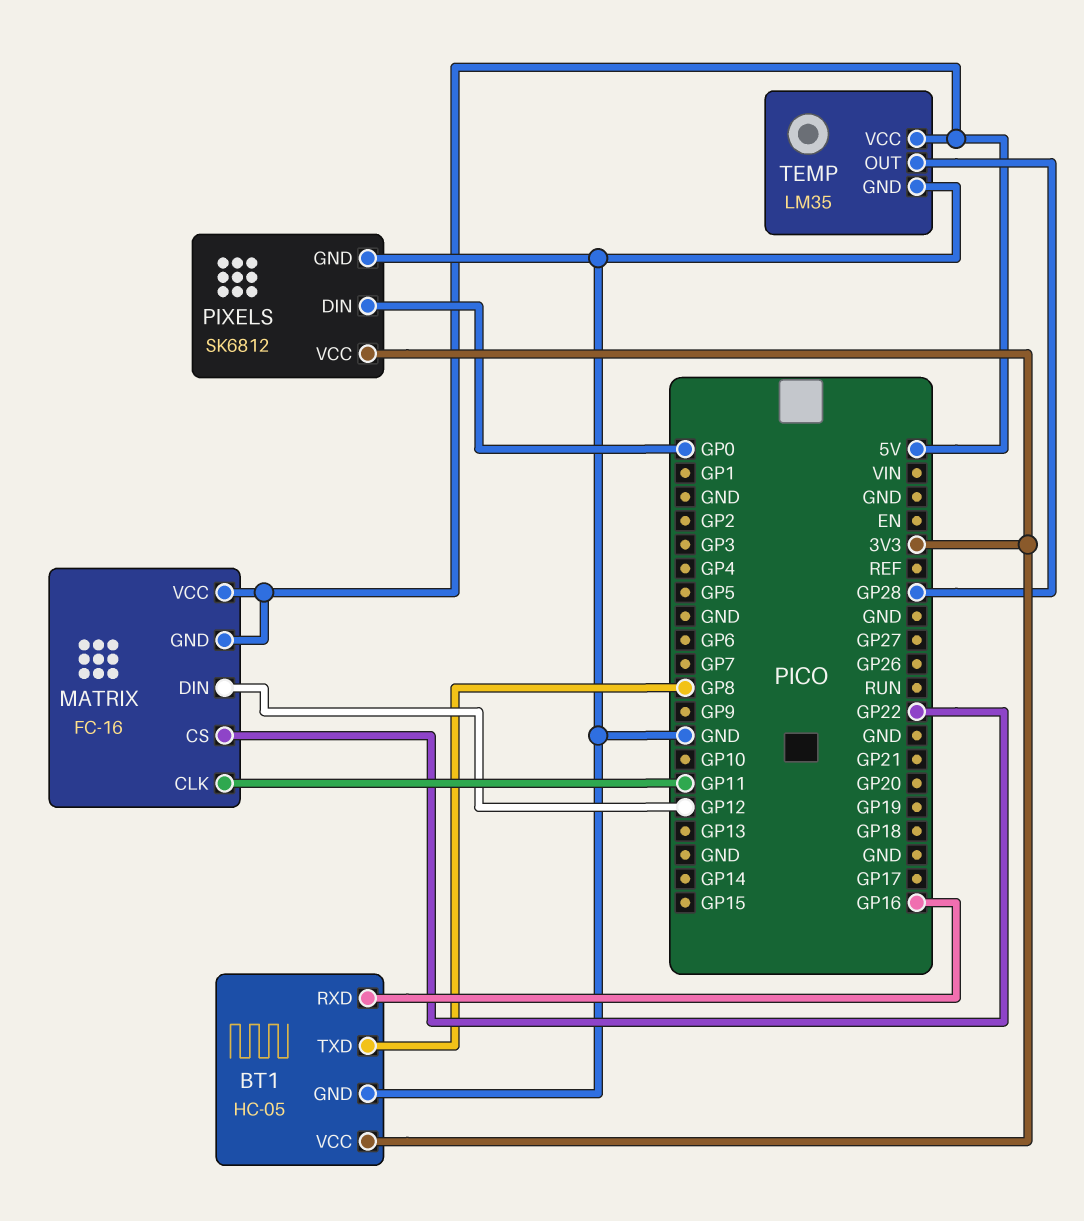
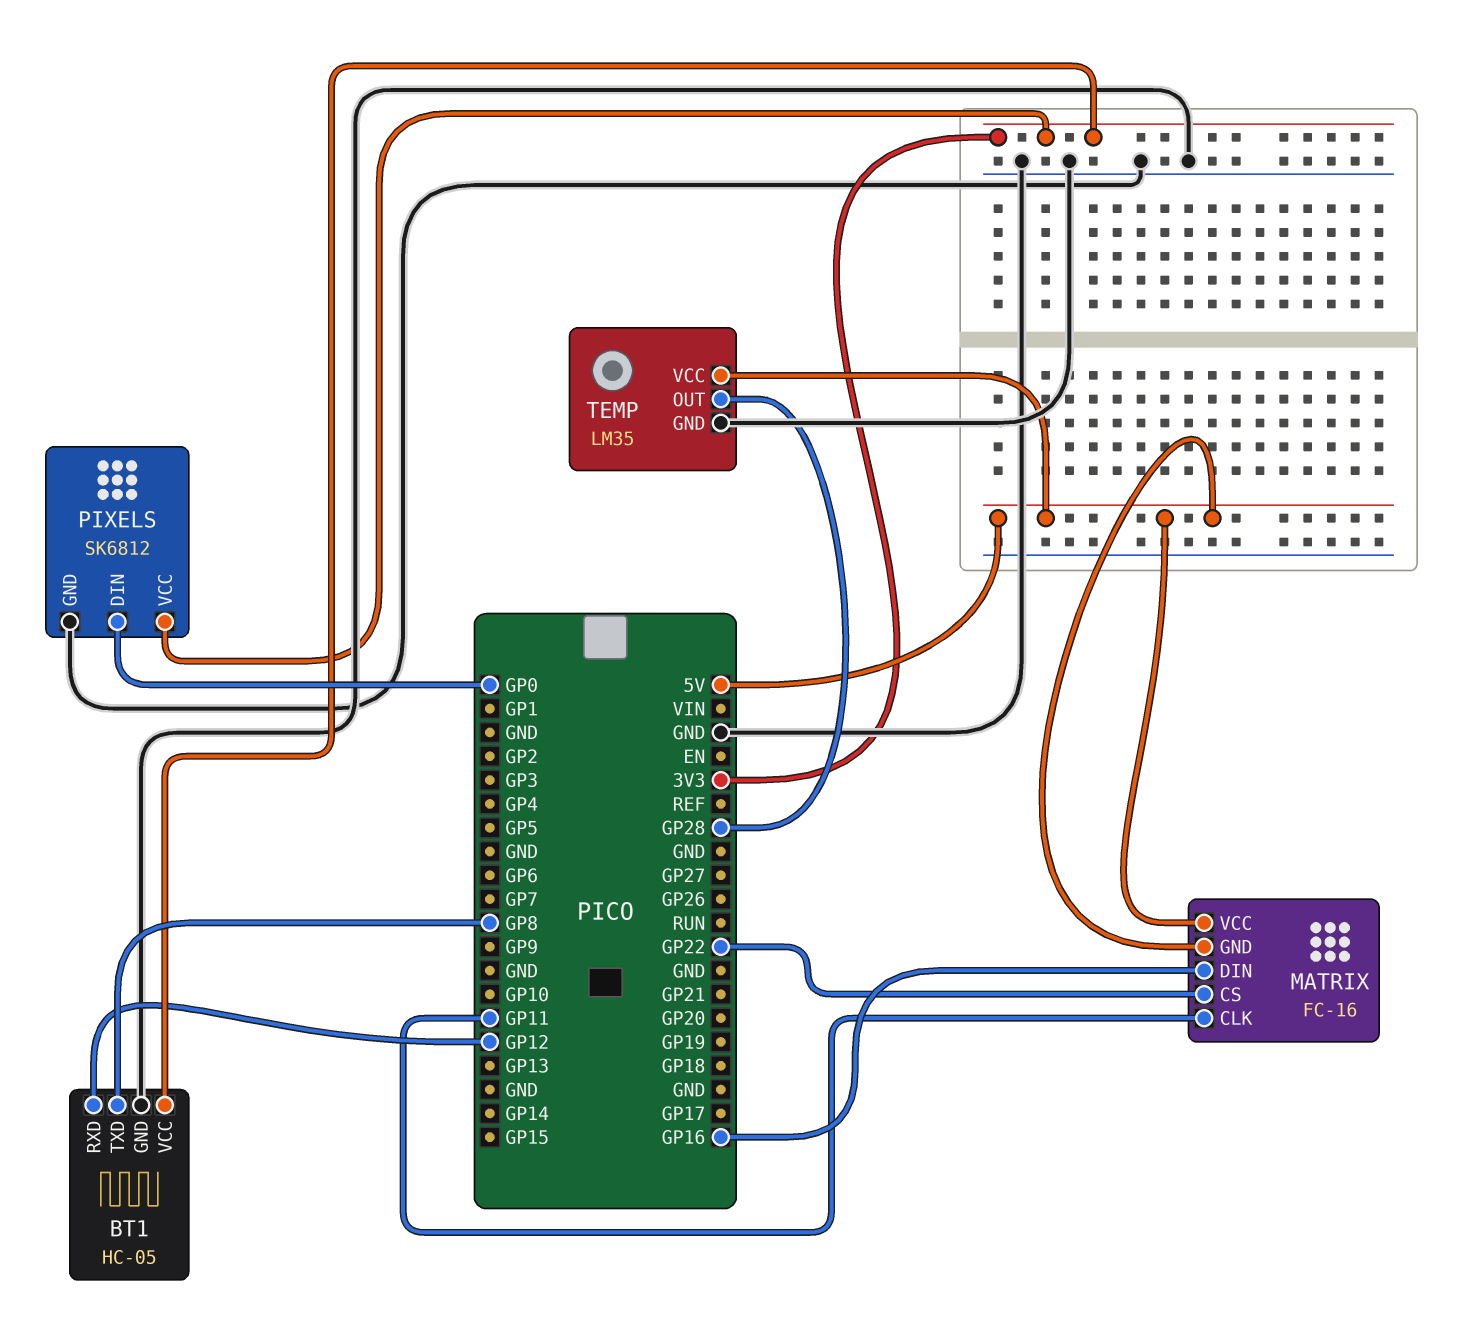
BT1 pin RXD: GP16 -> GP12
MATRIX pin DIN: GP12 -> GP16

